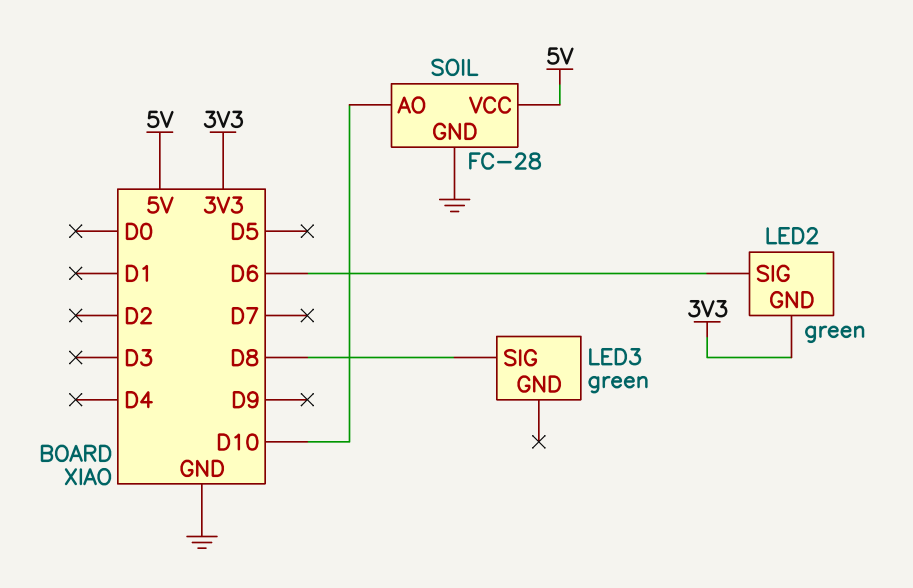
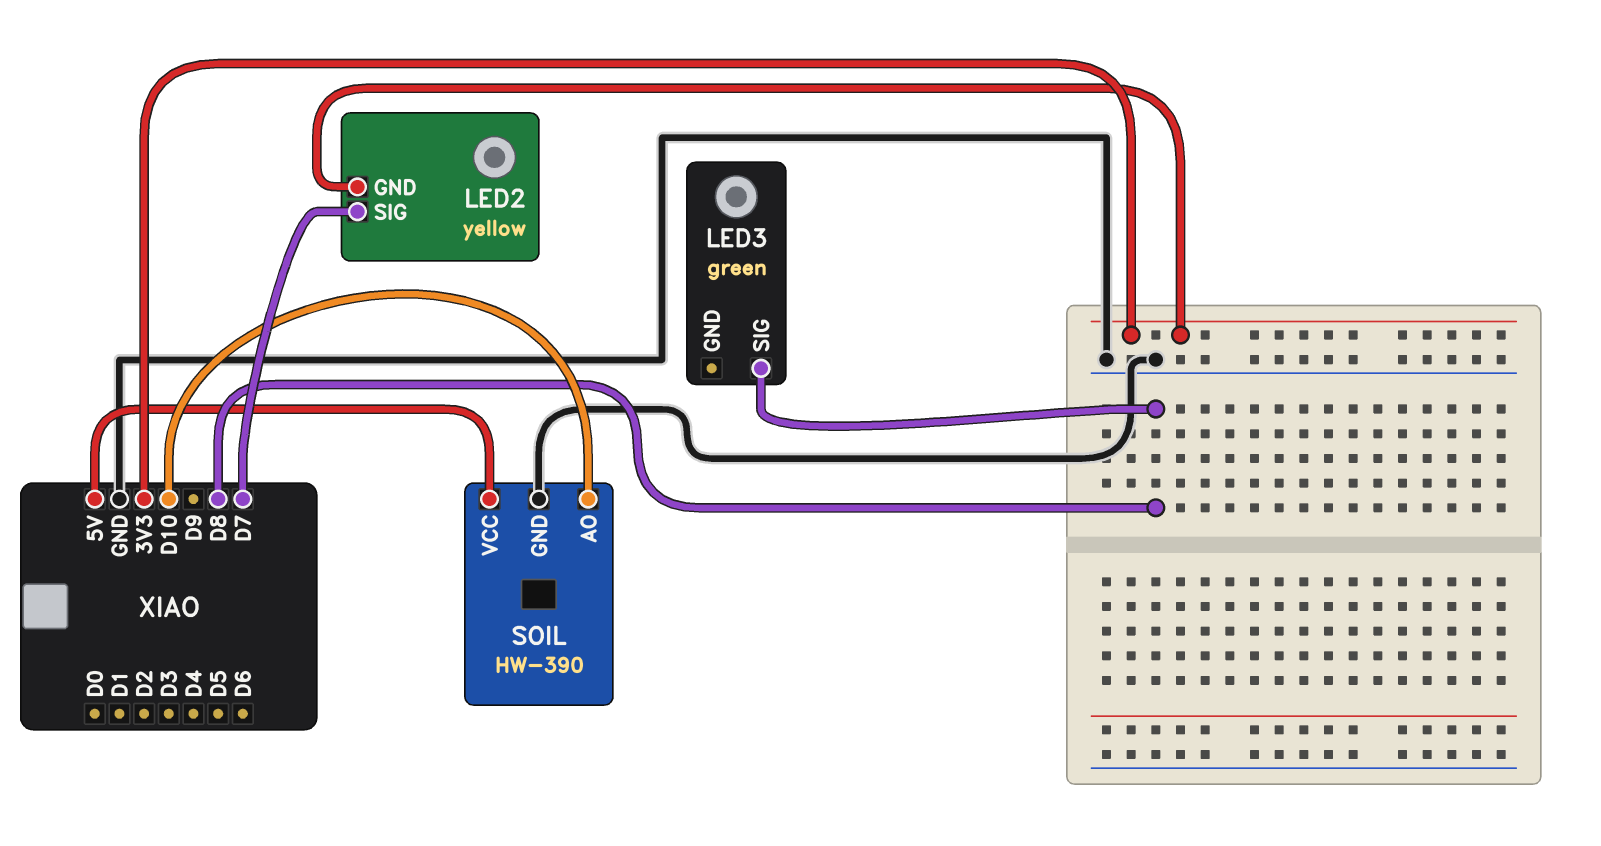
LED2: green -> yellow
LED2 pin SIG: D6 -> D7
SOIL: FC-28 -> HW-390

